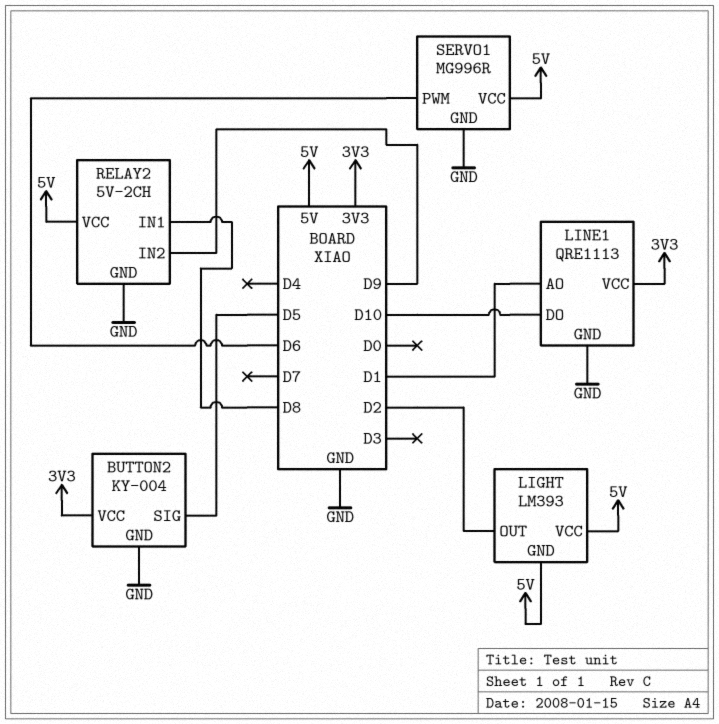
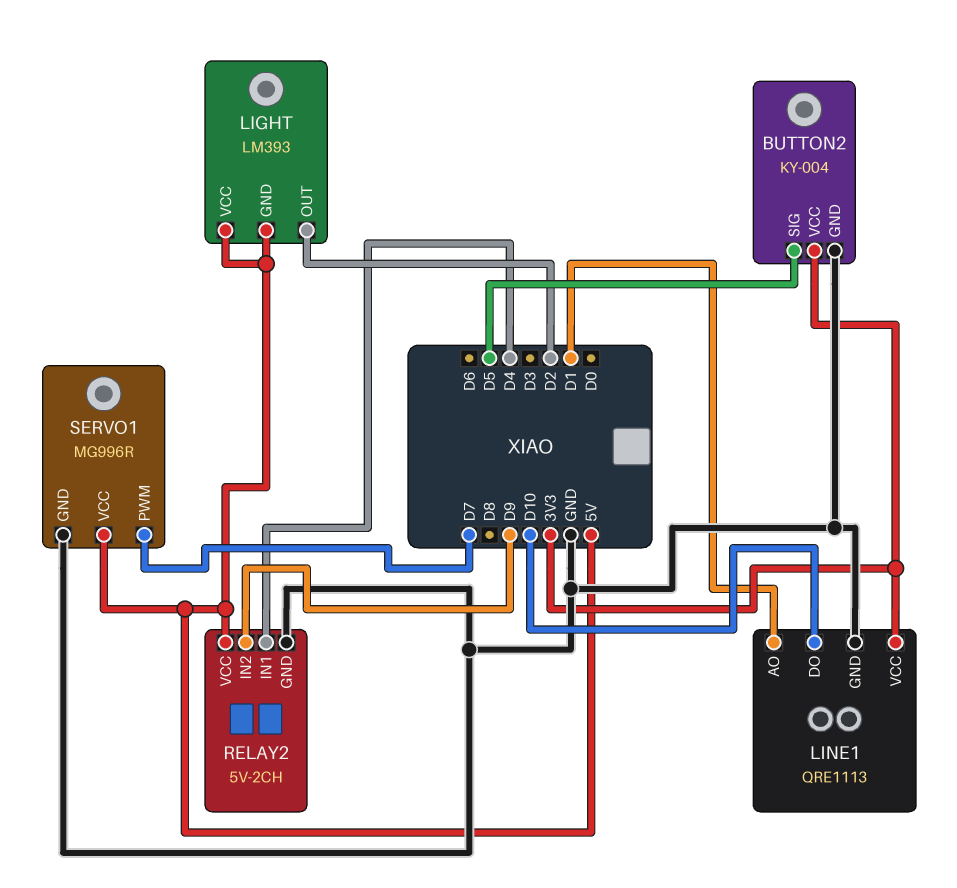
RELAY2 pin IN1: D8 -> D4
SERVO1 pin PWM: D6 -> D7

